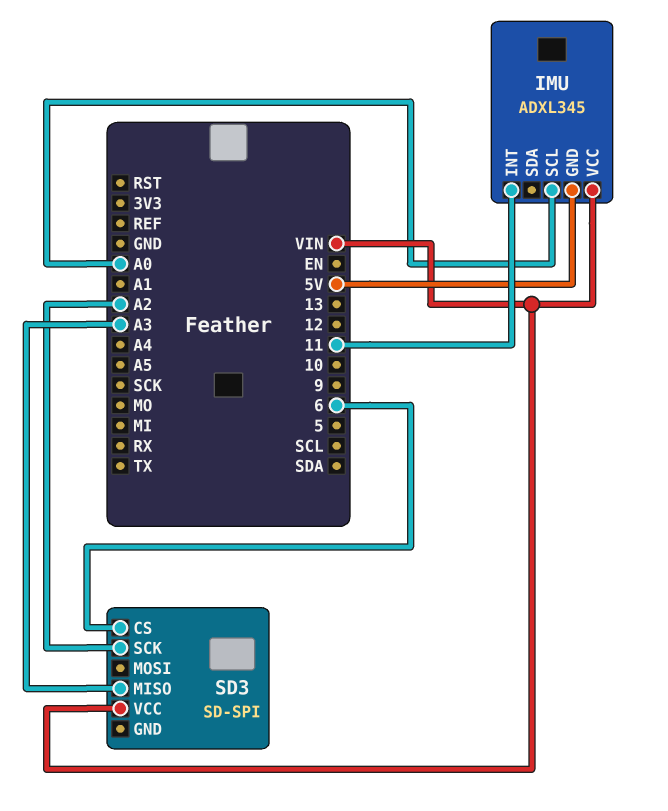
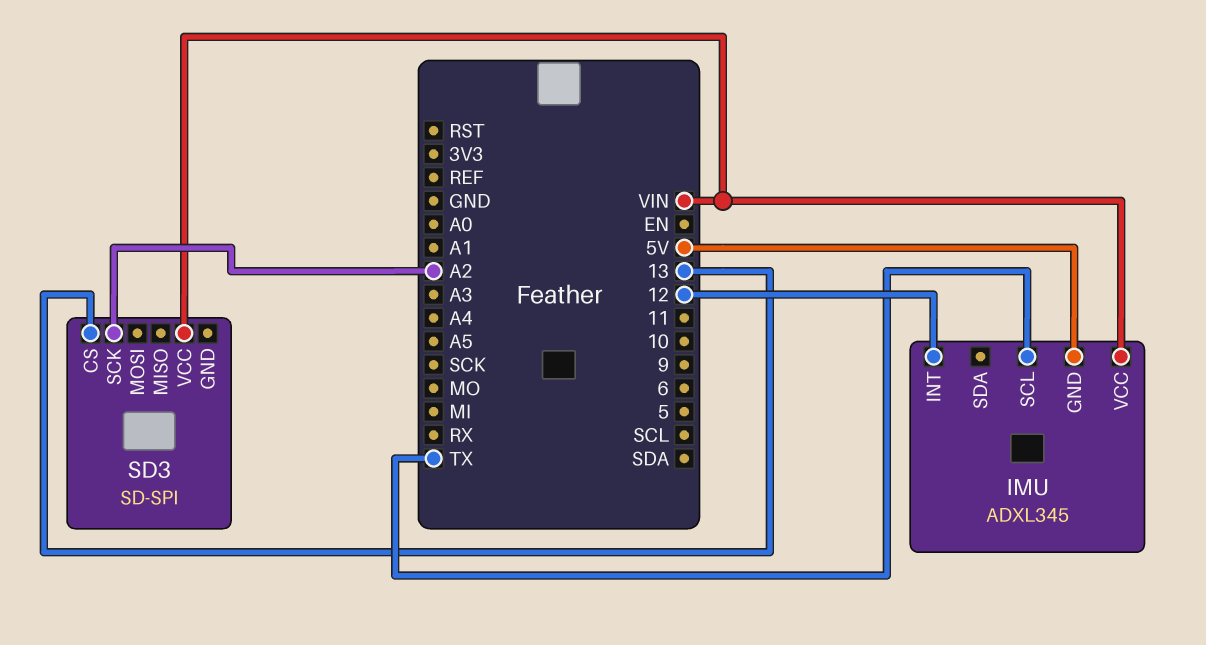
IMU pin INT: 11 -> 12
IMU pin SCL: A0 -> TX
SD3 pin CS: 6 -> 13
SD3 pin MISO: A3 -> none

